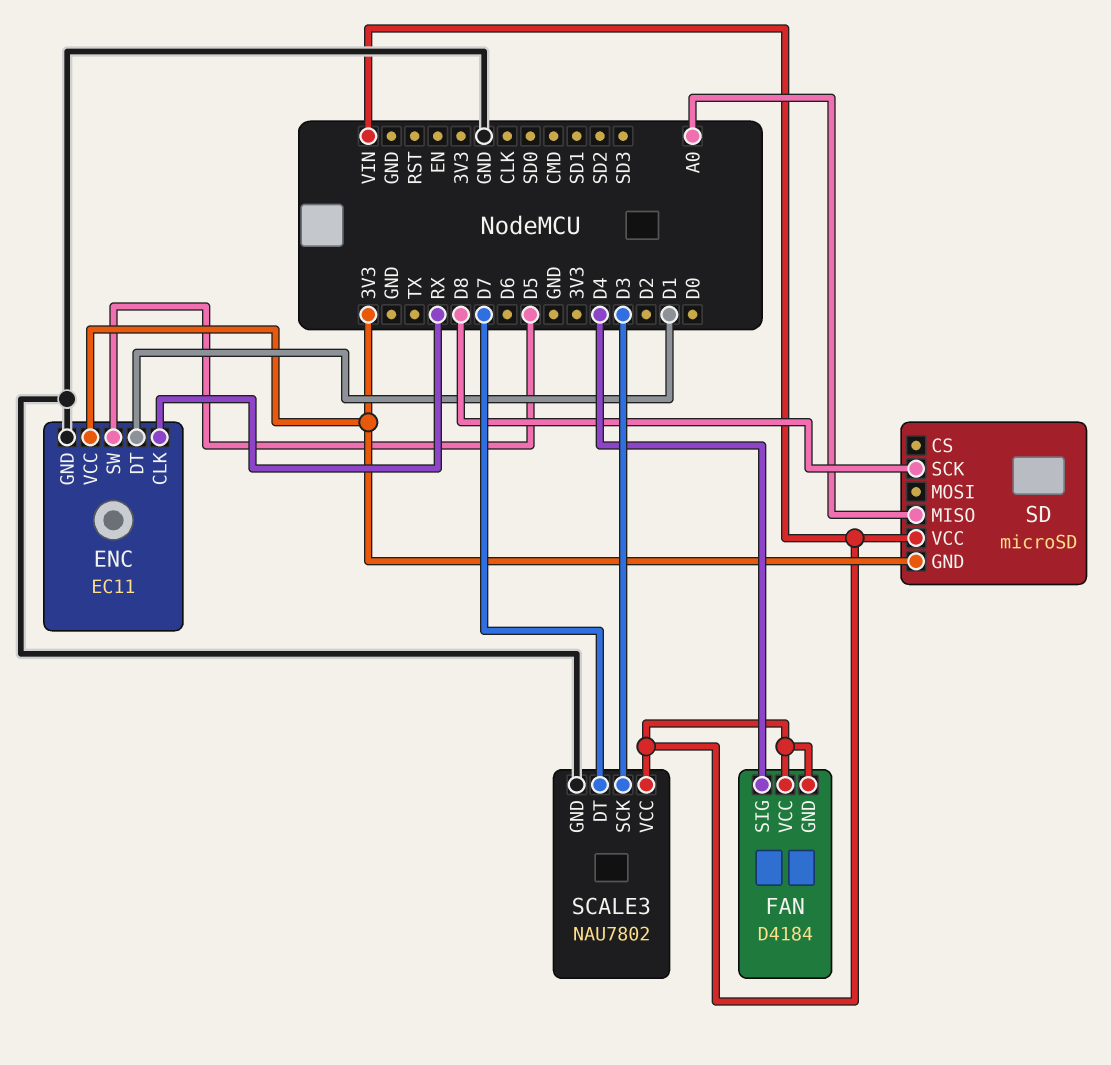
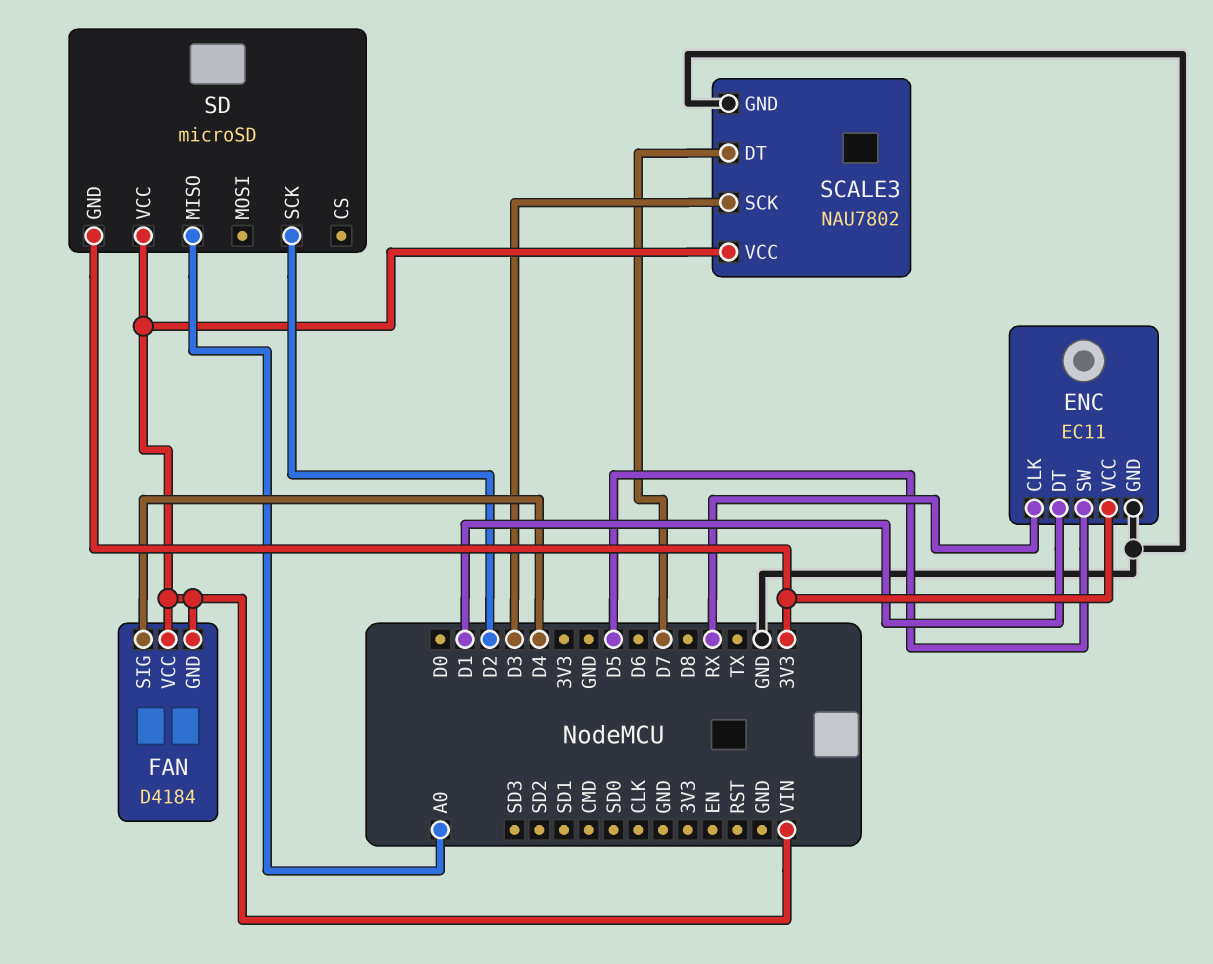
SD pin SCK: D8 -> D2

